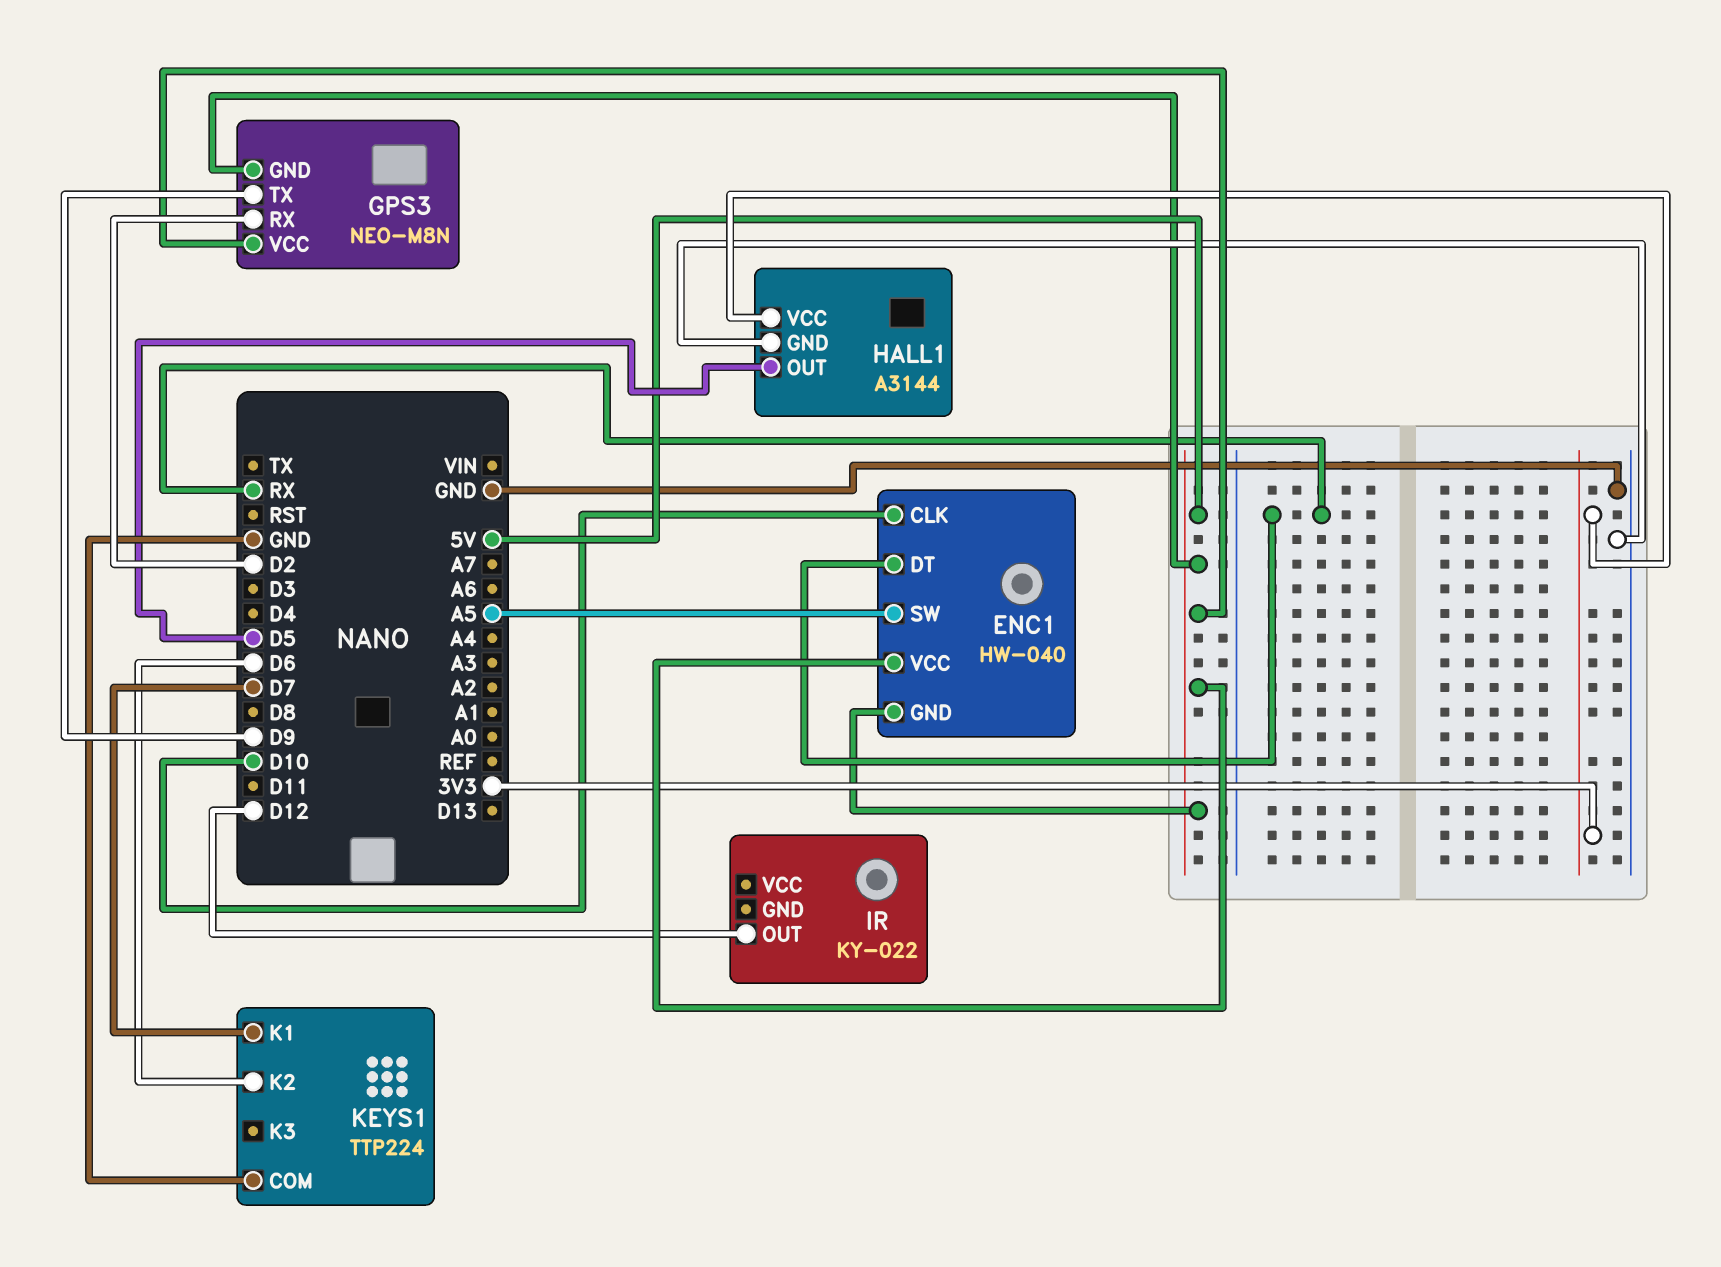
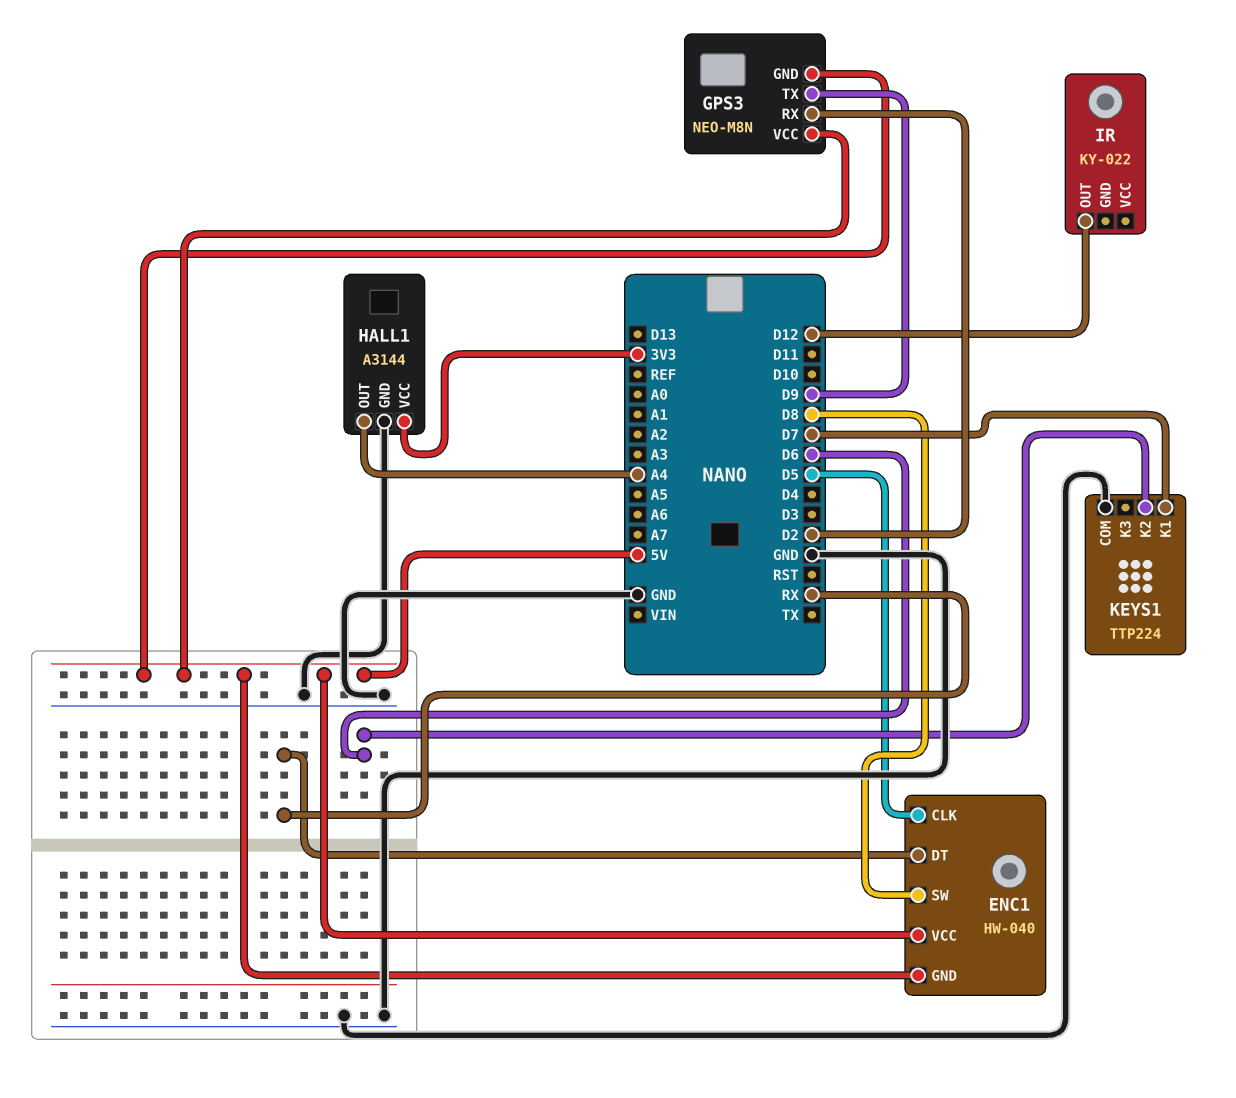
ENC1 pin CLK: D10 -> D5
ENC1 pin SW: A5 -> D8
HALL1 pin OUT: D5 -> A4

